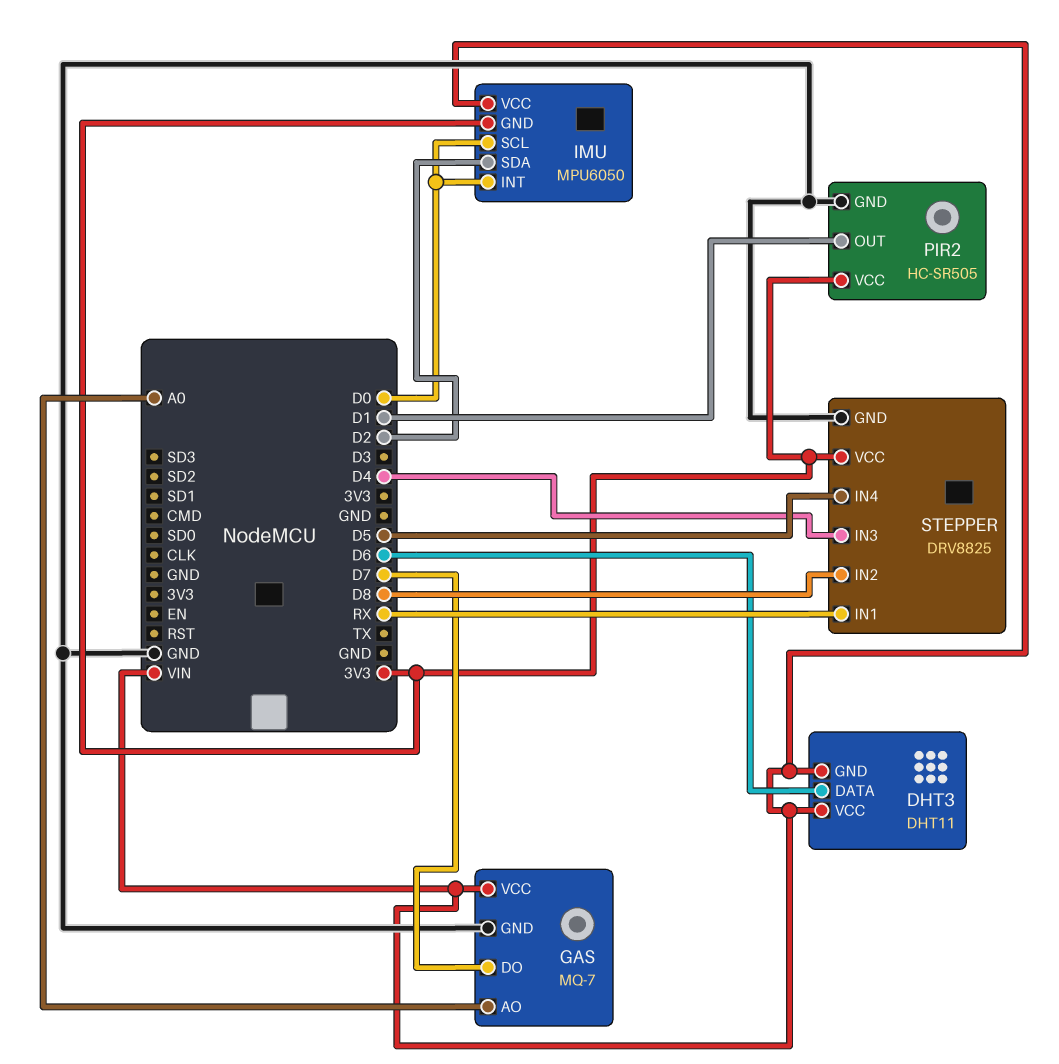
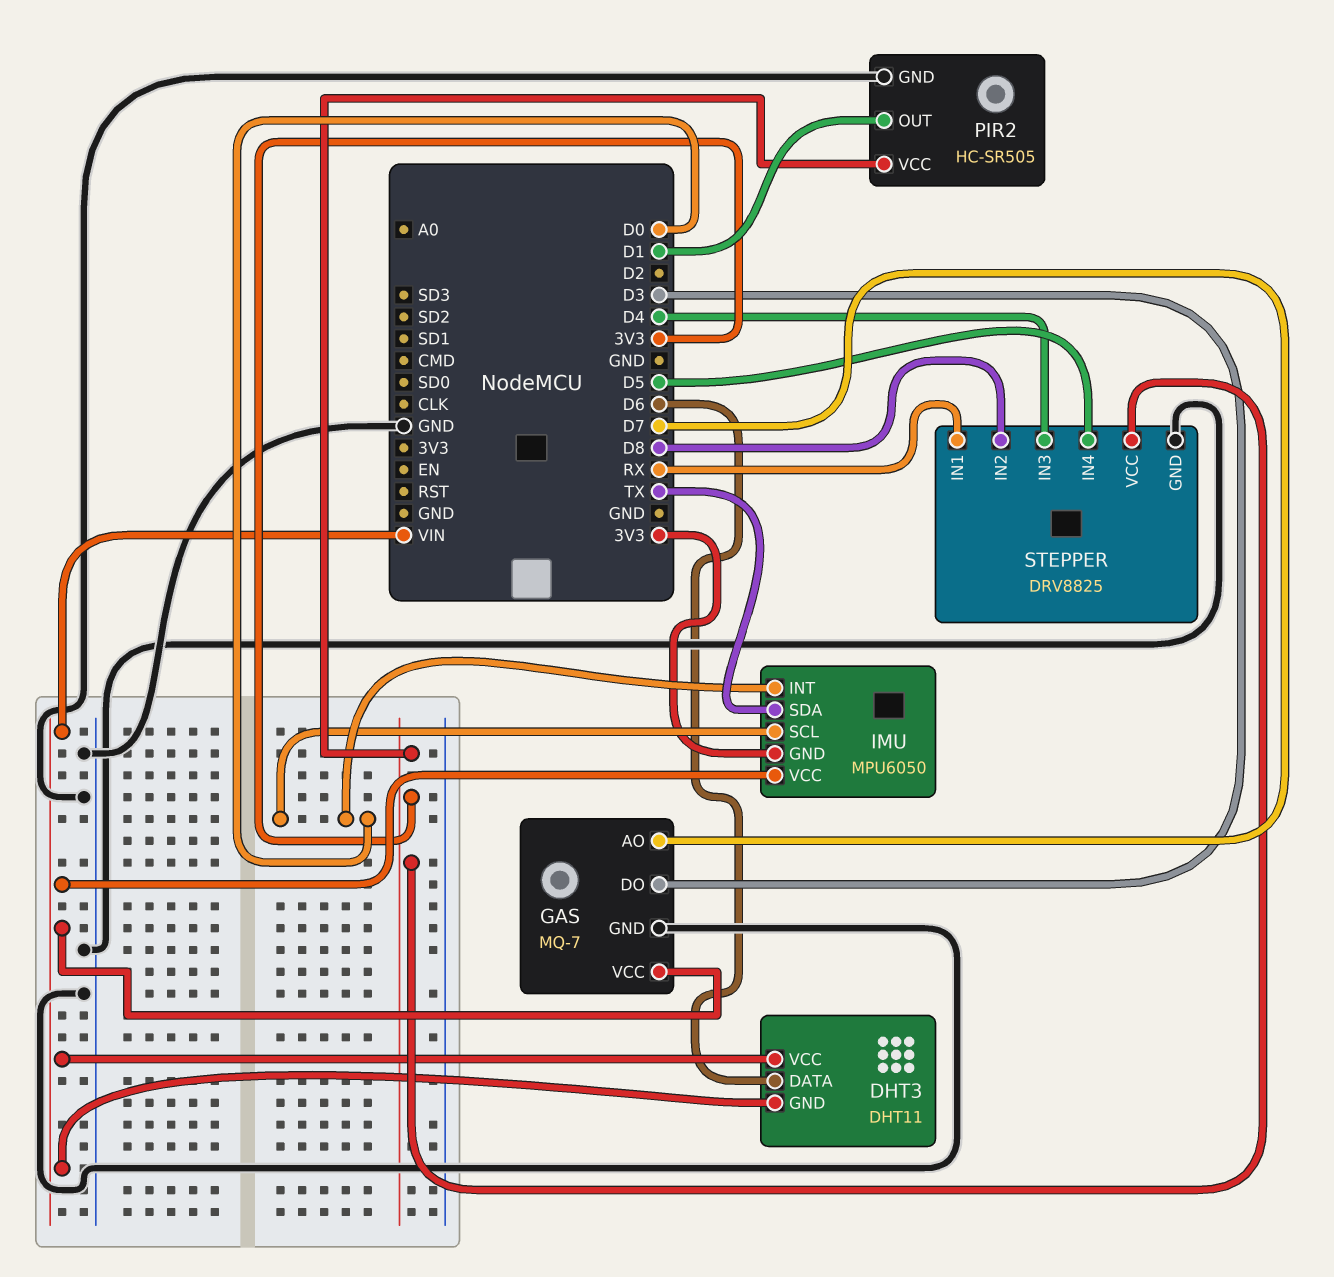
GAS pin AO: A0 -> D7
GAS pin DO: D7 -> D3
IMU pin SDA: D2 -> TX

